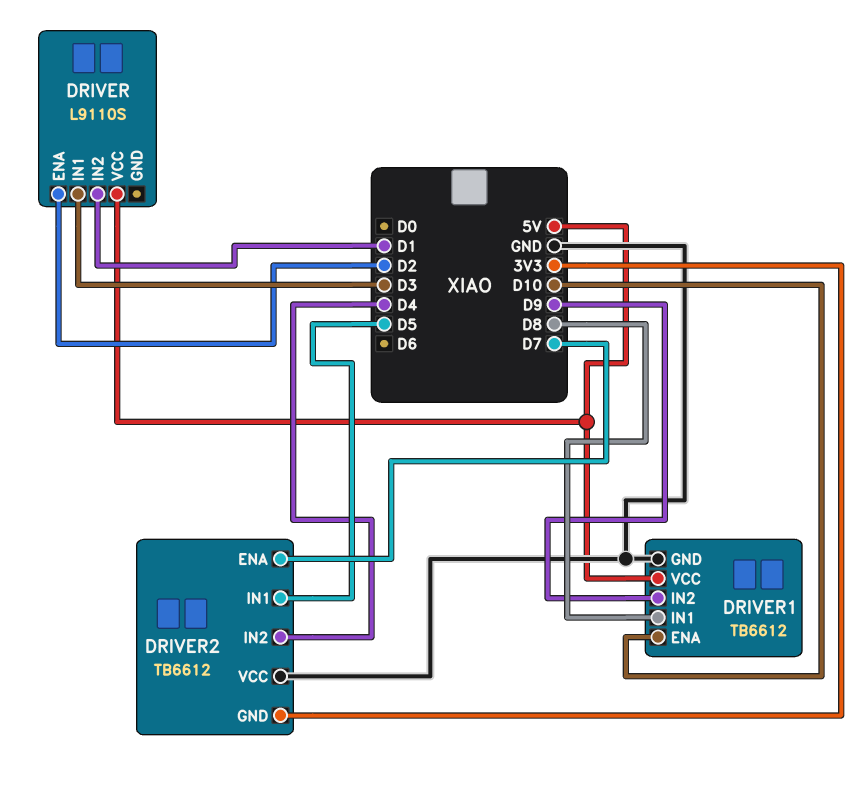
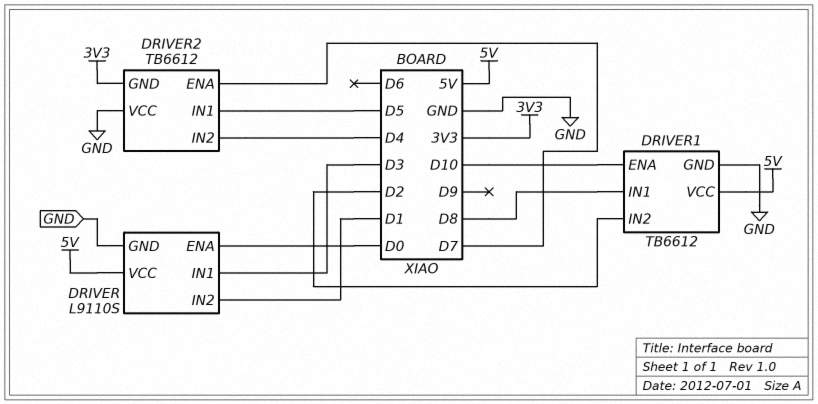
DRIVER pin ENA: D2 -> D0
DRIVER pin GND: none -> GND
DRIVER1 pin IN2: D9 -> D2

